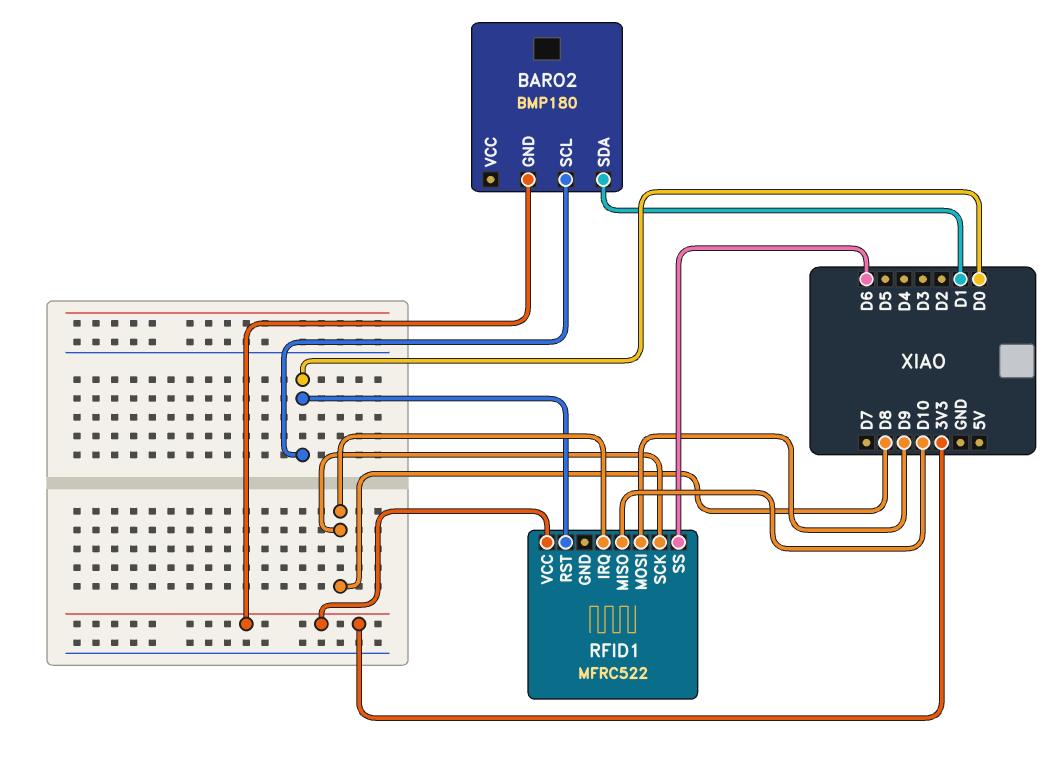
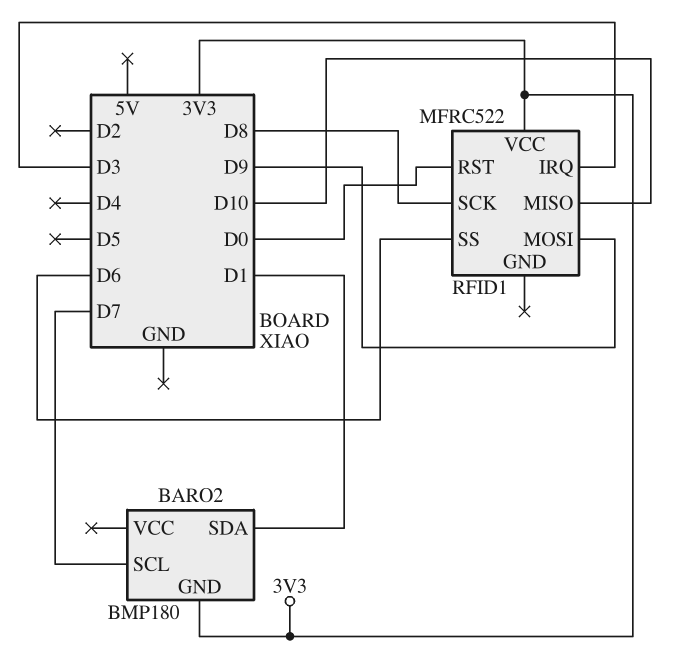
BARO2 pin SCL: D0 -> D7
RFID1 pin IRQ: D8 -> D3

